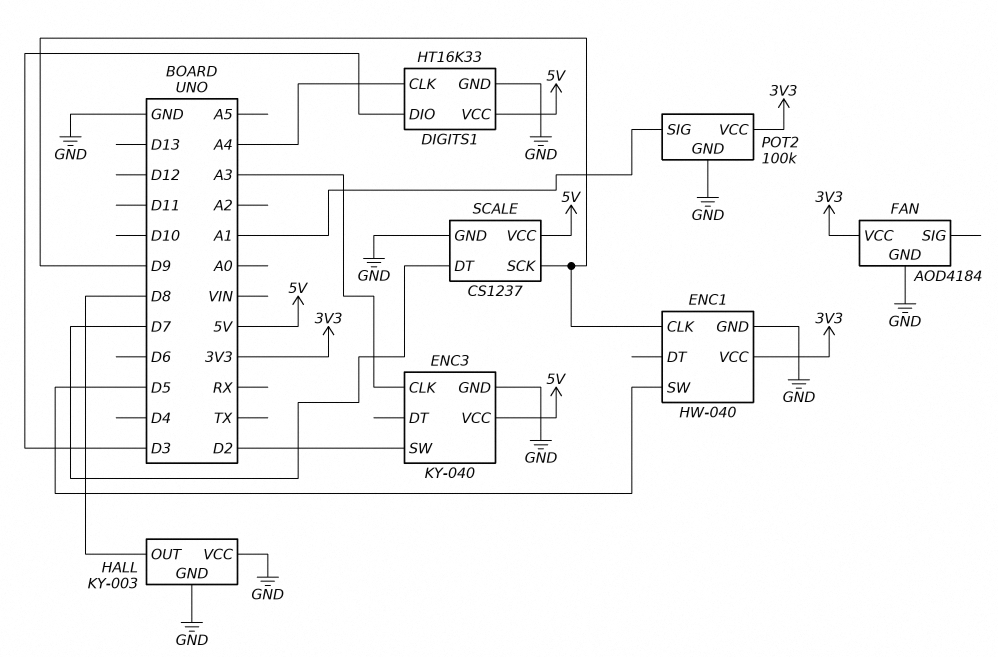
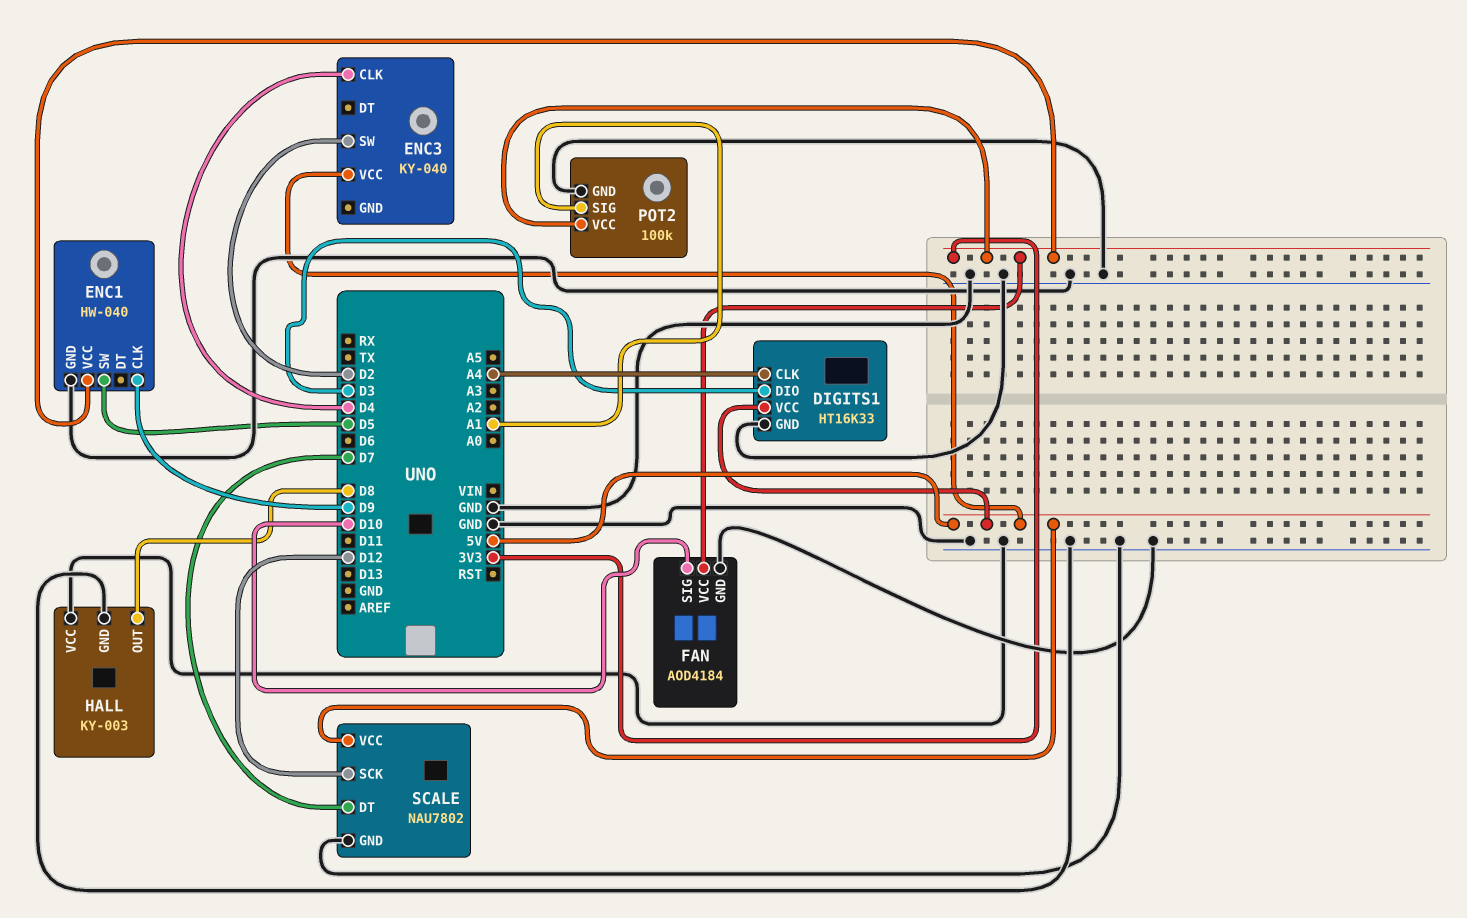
ENC3 pin CLK: A3 -> D4
ENC3 pin GND: GND -> none
FAN pin SIG: none -> D10
SCALE: CS1237 -> NAU7802
SCALE pin SCK: D9 -> D12

